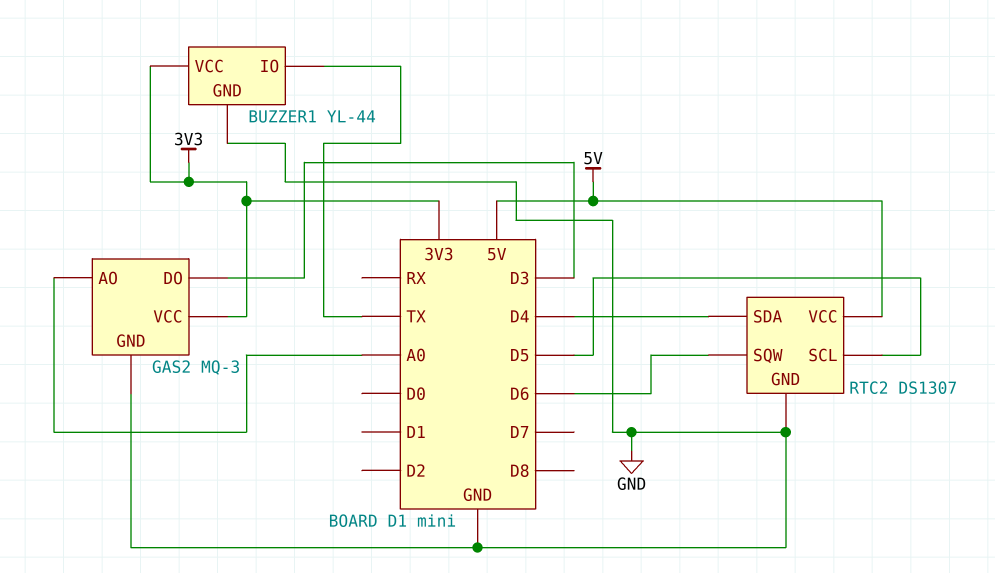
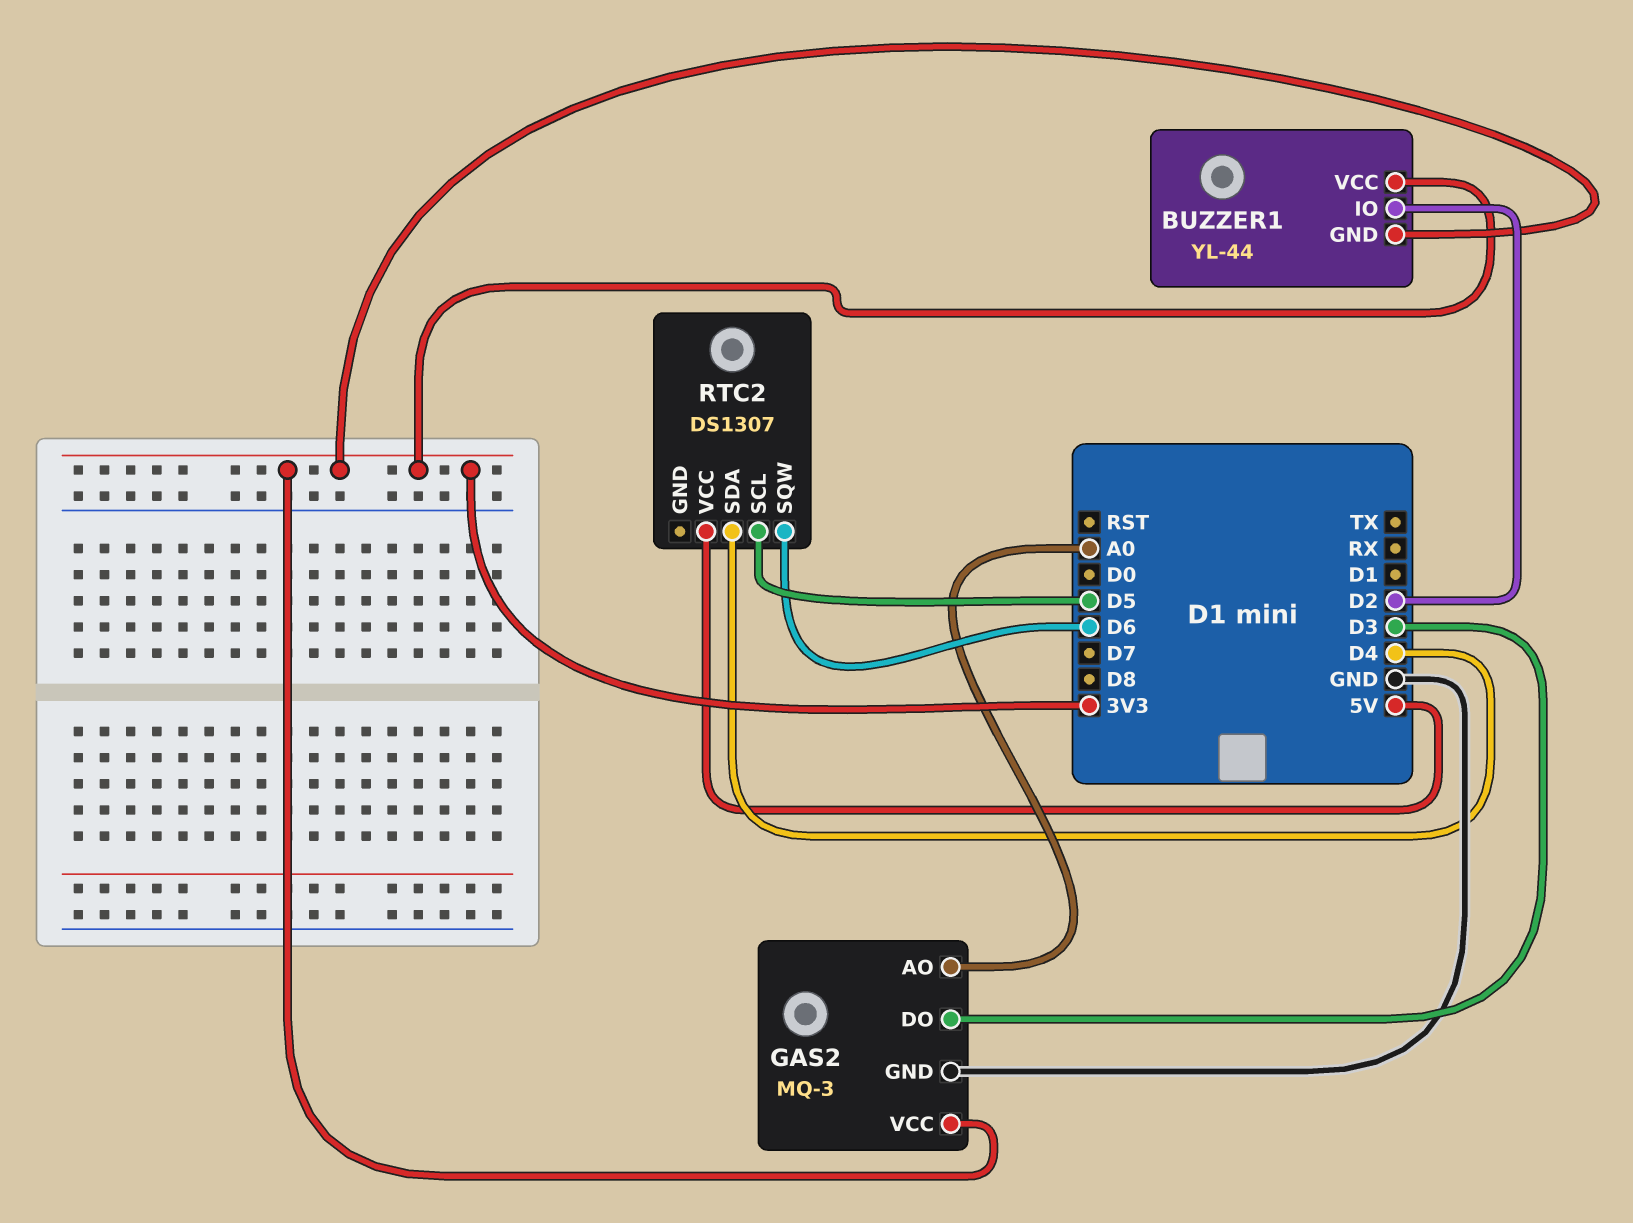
BUZZER1 pin GND: GND -> 3V3
BUZZER1 pin IO: TX -> D2
RTC2 pin GND: GND -> none

